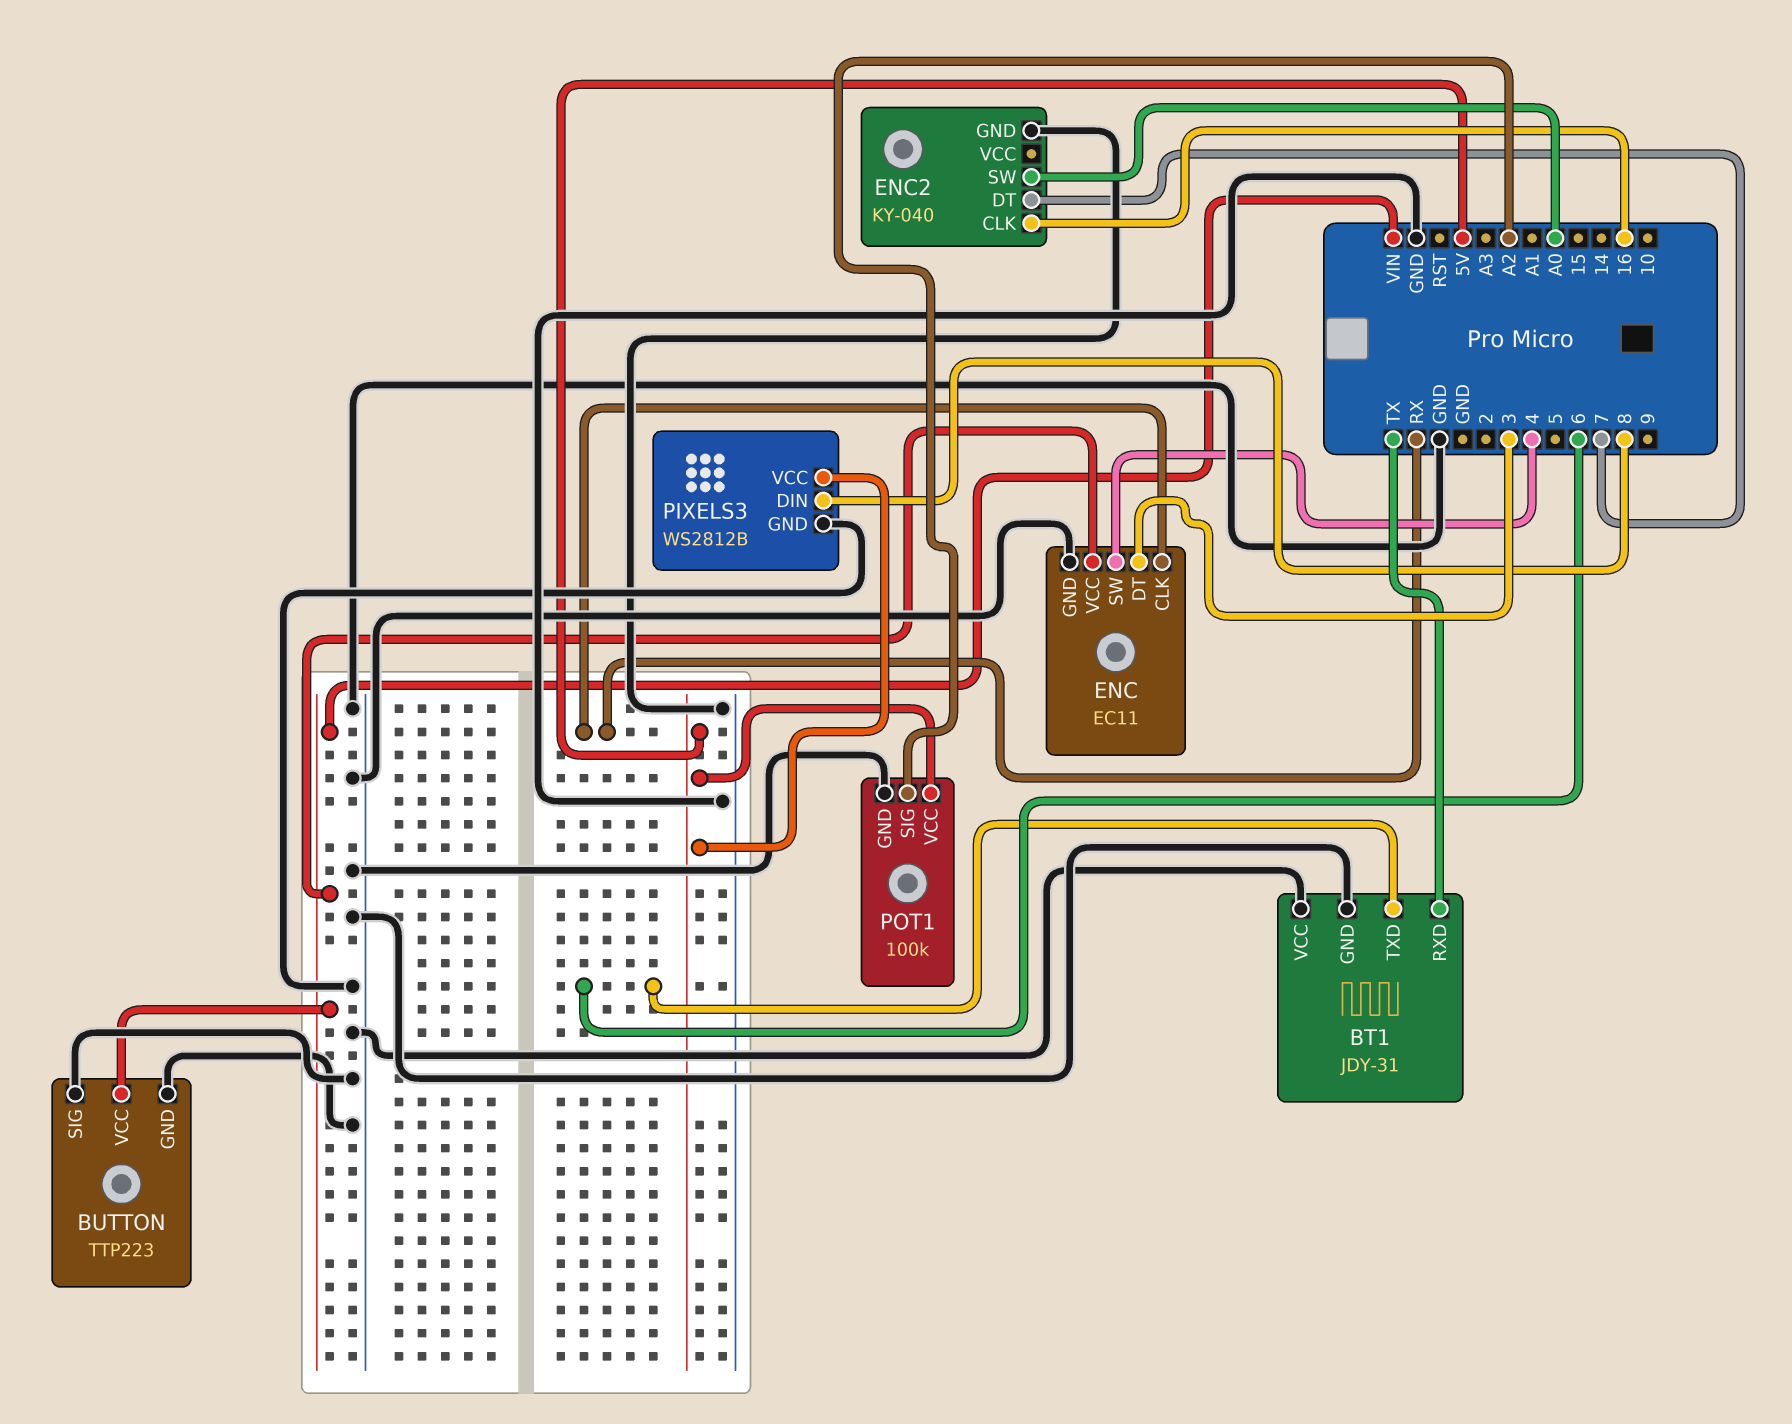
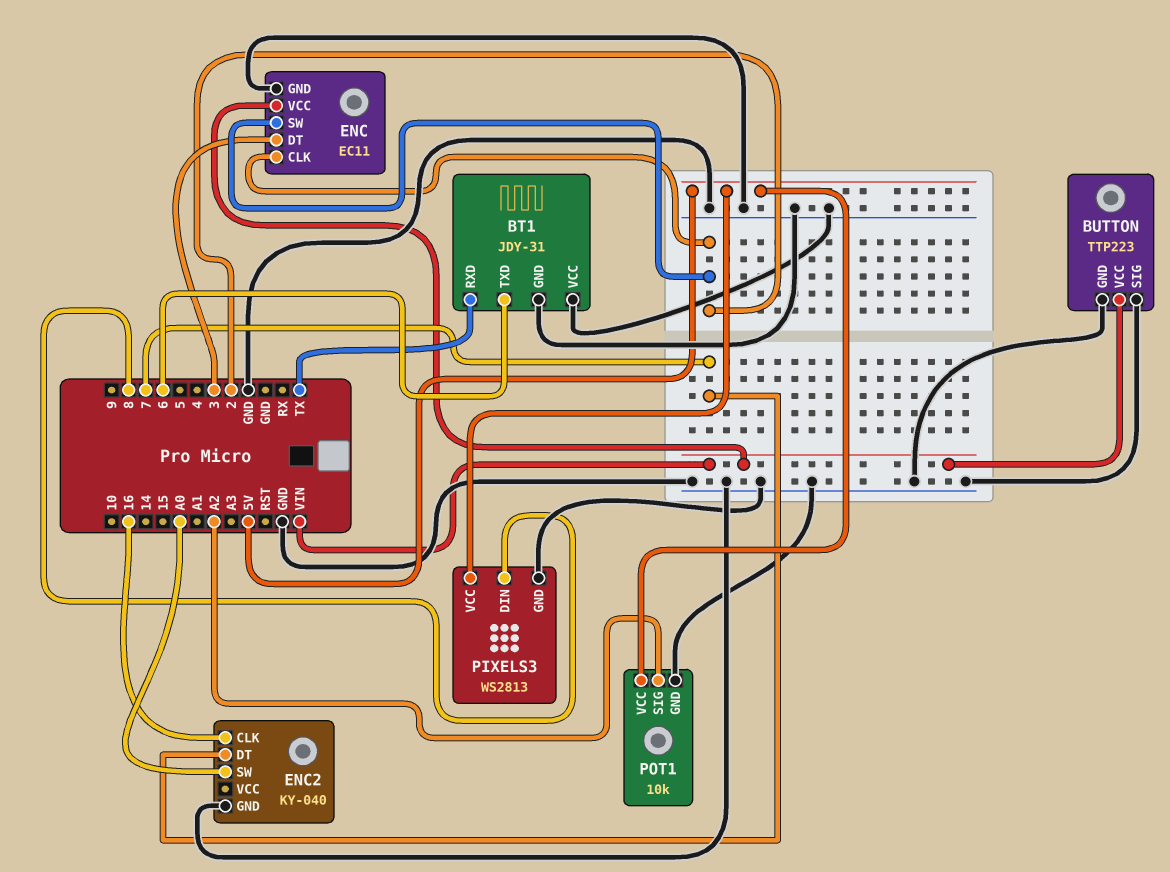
ENC pin CLK: RX -> 2
ENC pin SW: 4 -> 2
PIXELS3: WS2812B -> WS2813
POT1: 100k -> 10k

